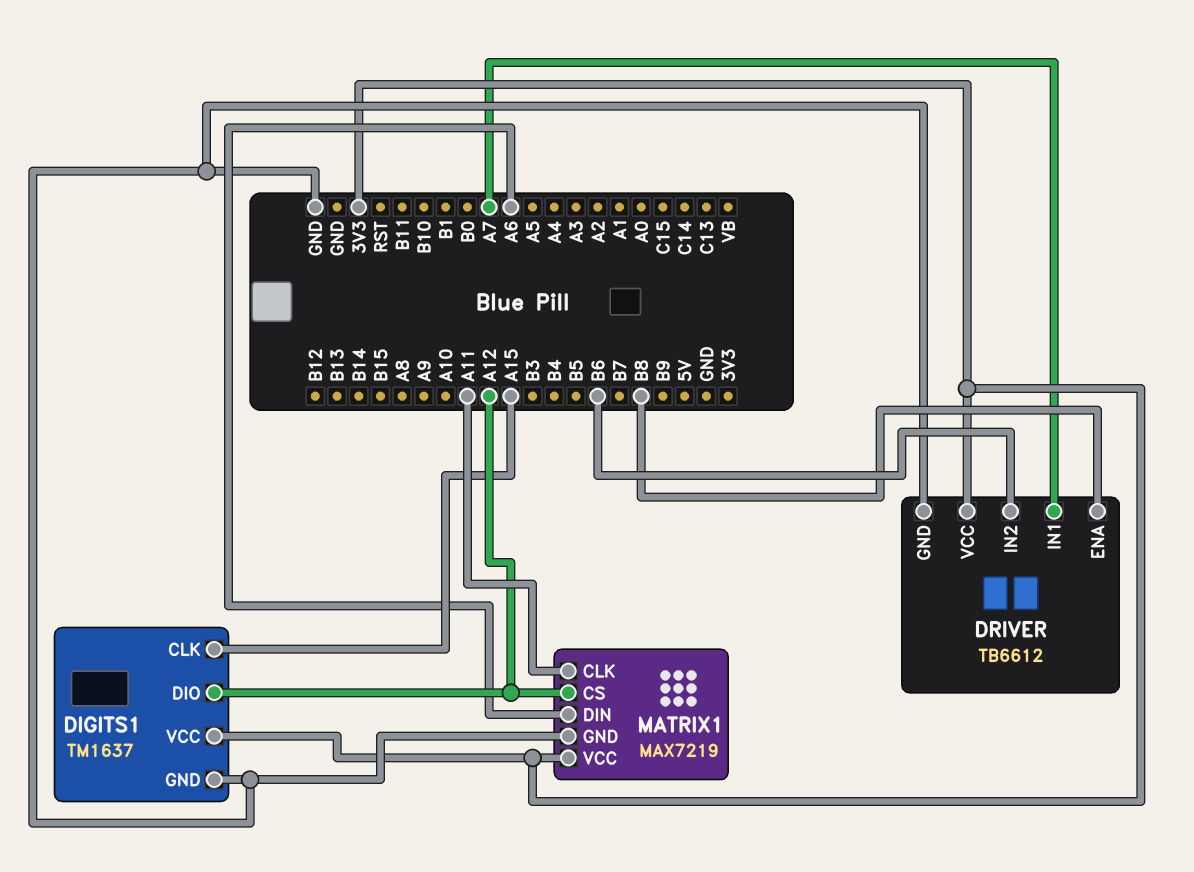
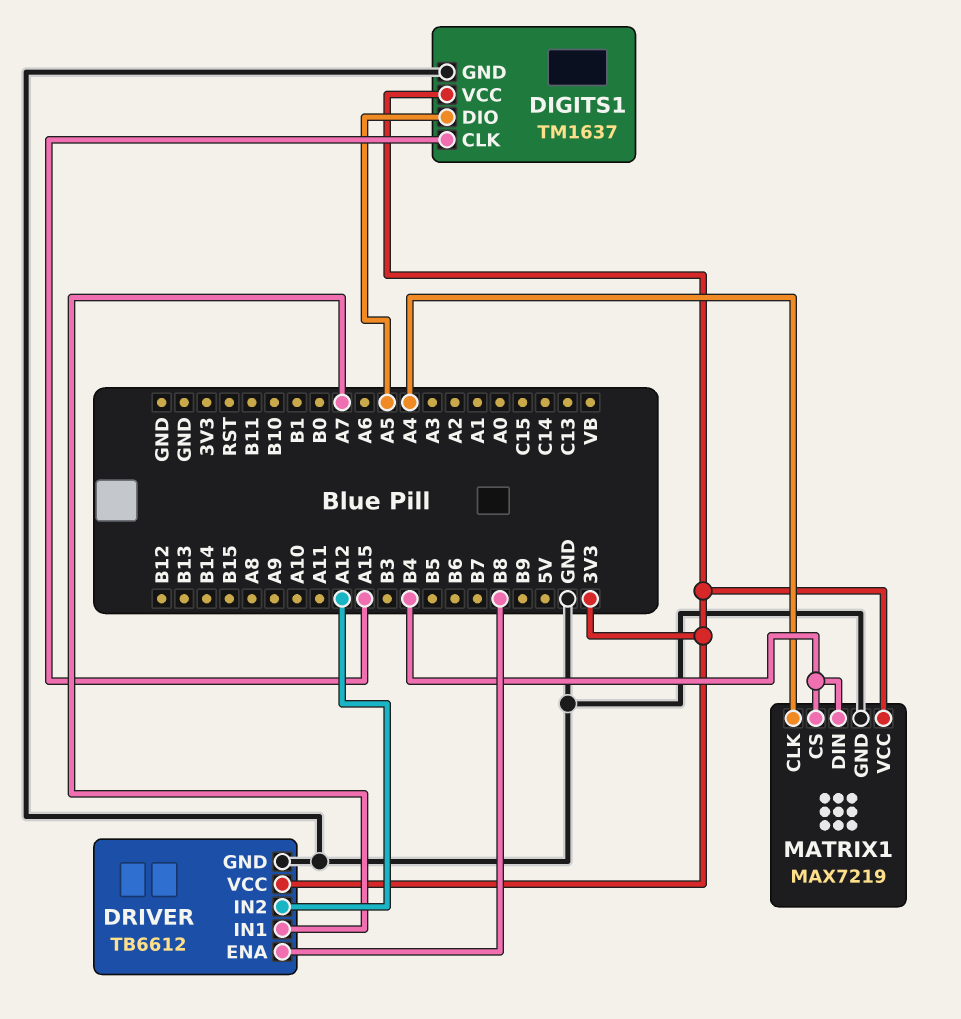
DIGITS1 pin DIO: A12 -> A5
DRIVER pin IN2: B6 -> A12
MATRIX1 pin CLK: A11 -> A4
MATRIX1 pin CS: A12 -> B4
MATRIX1 pin DIN: A6 -> B4

